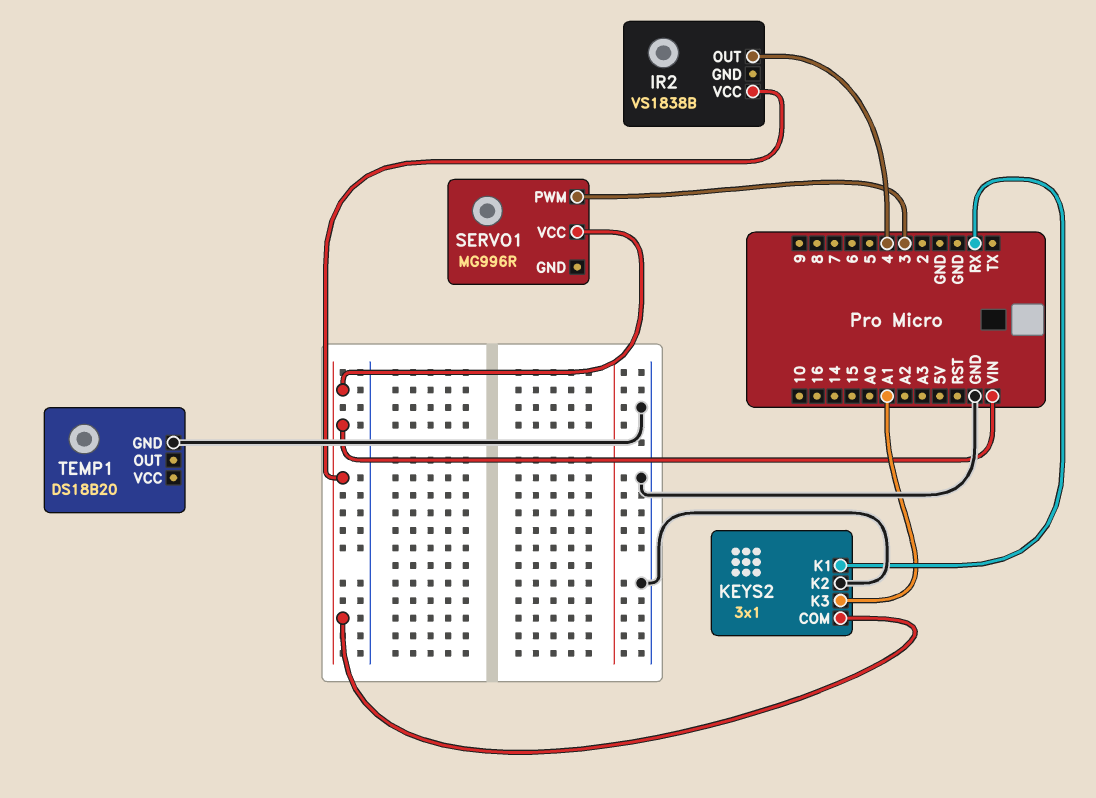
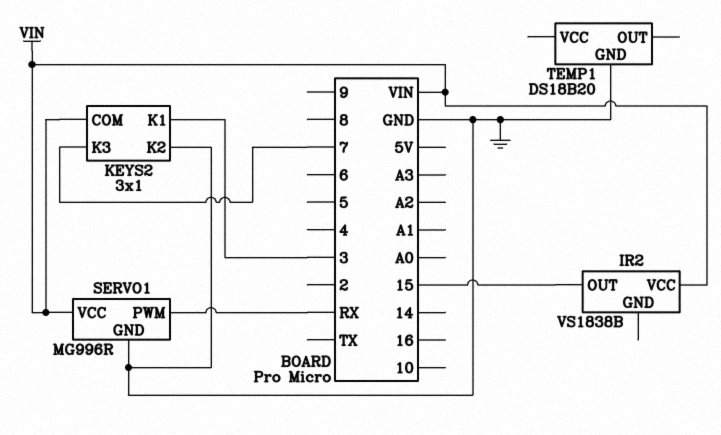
IR2 pin OUT: 4 -> 15
KEYS2 pin K1: RX -> 3
KEYS2 pin K3: A1 -> 7
SERVO1 pin GND: none -> GND
SERVO1 pin PWM: 3 -> RX

